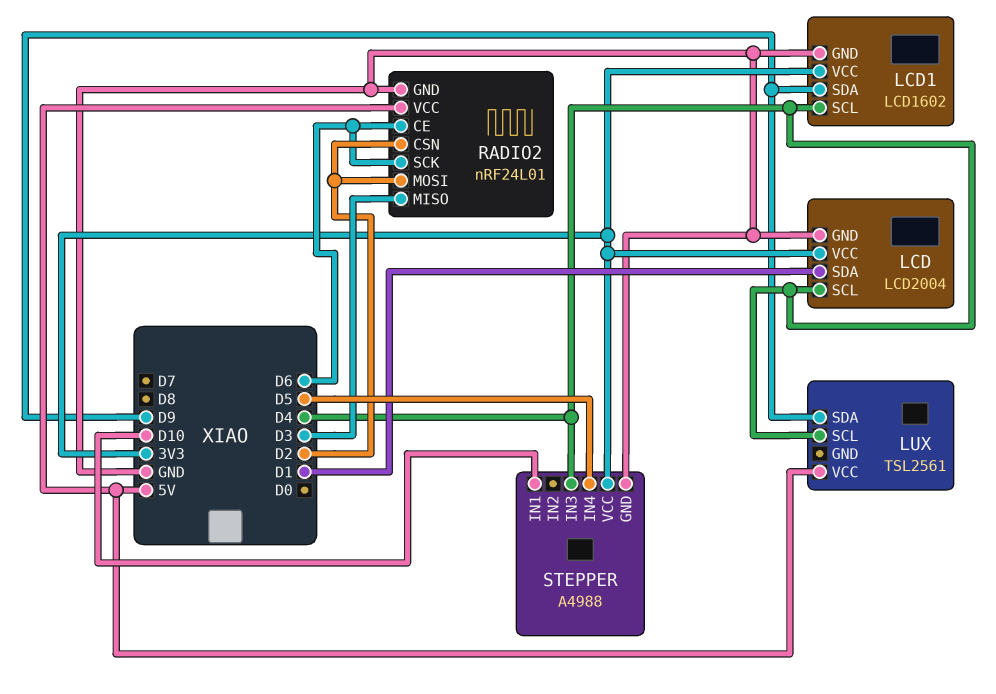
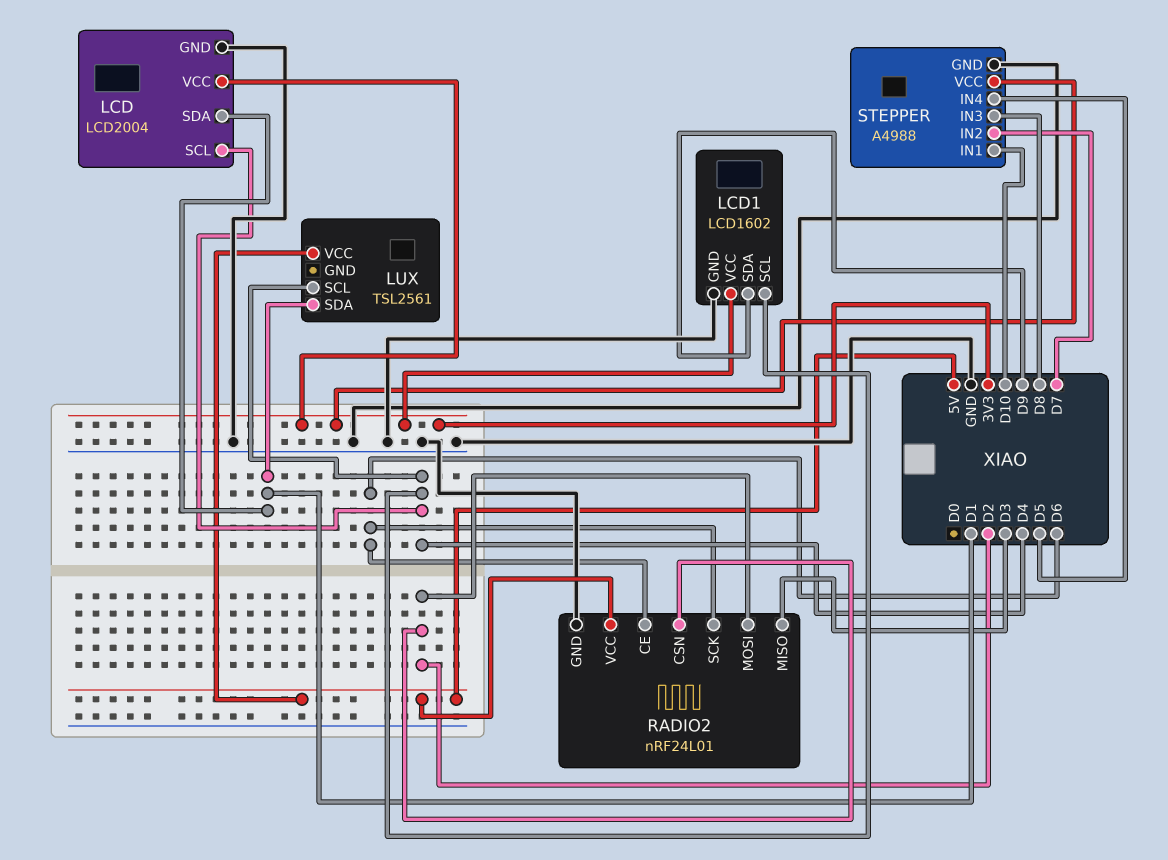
LUX pin SDA: D9 -> D1
STEPPER pin IN2: none -> D7
STEPPER pin IN3: D4 -> D8

